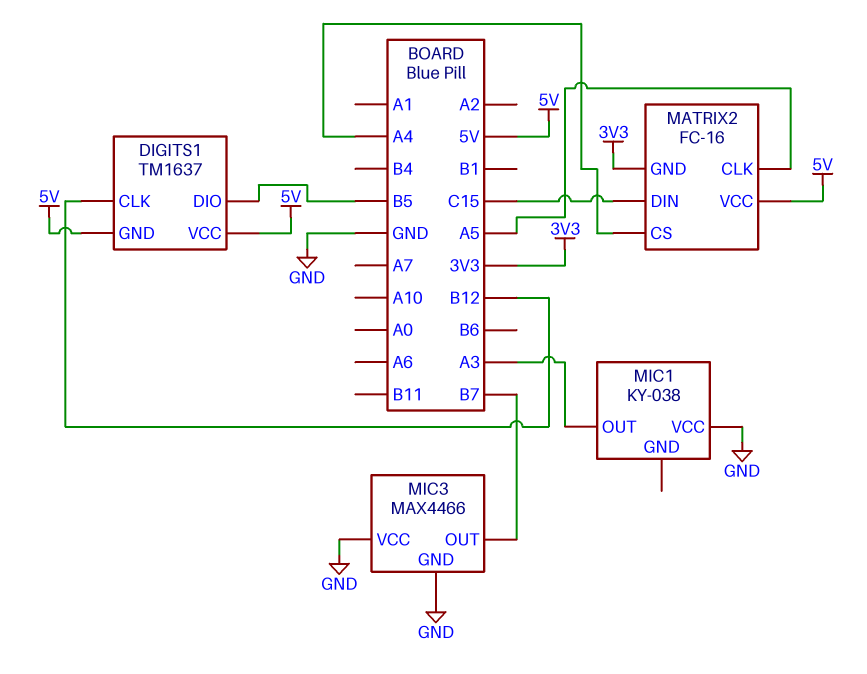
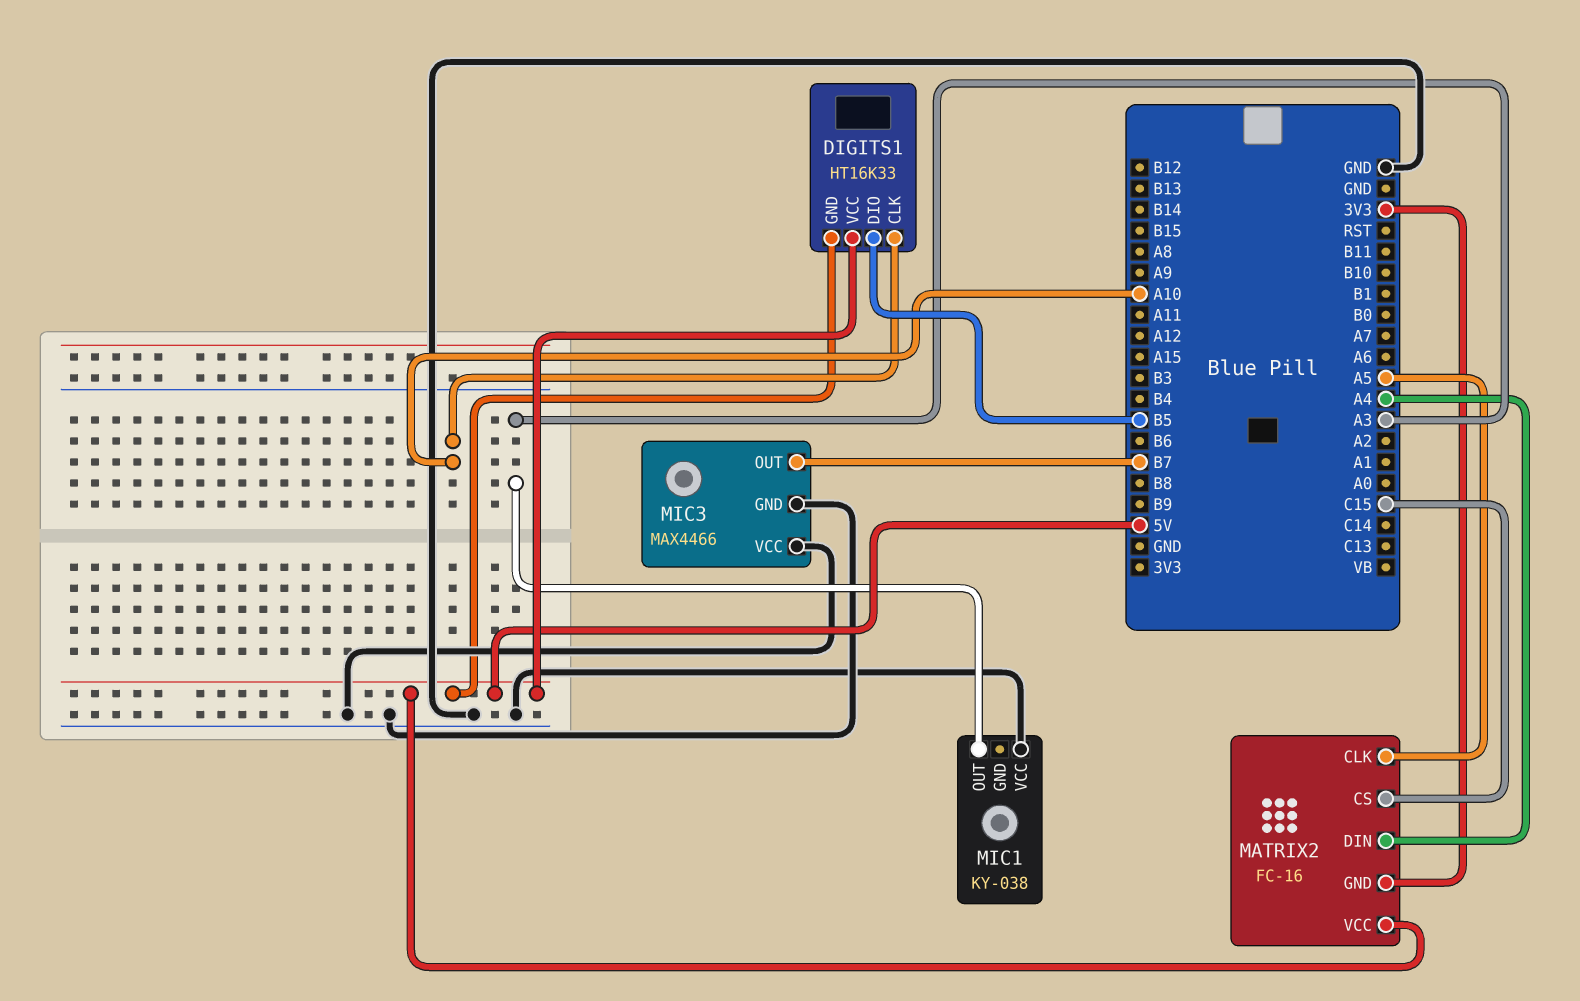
DIGITS1: TM1637 -> HT16K33
DIGITS1 pin CLK: B12 -> A10
MATRIX2 pin CS: A4 -> C15
MATRIX2 pin DIN: C15 -> A4

